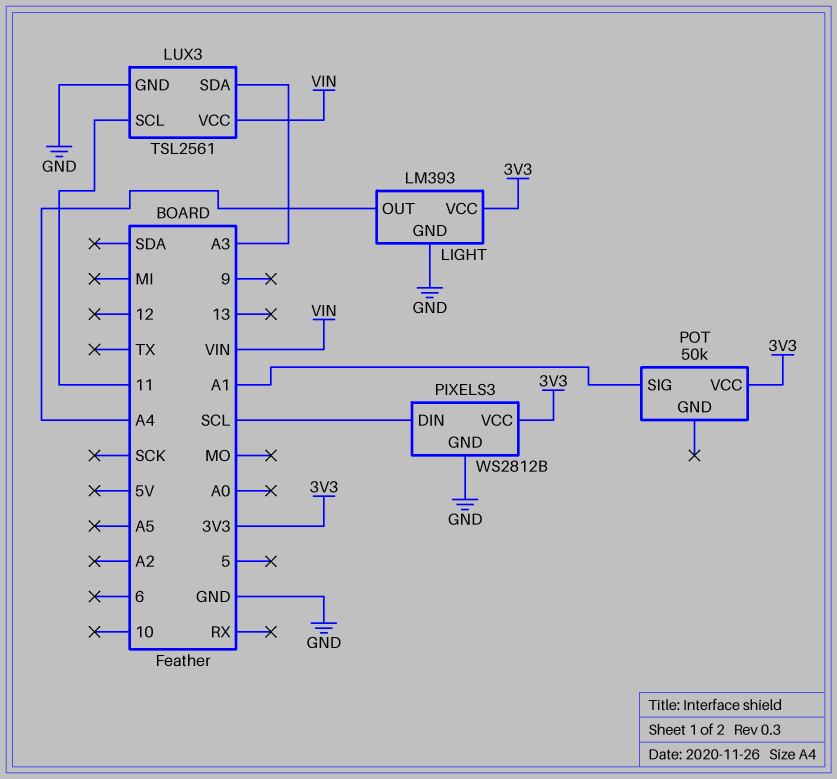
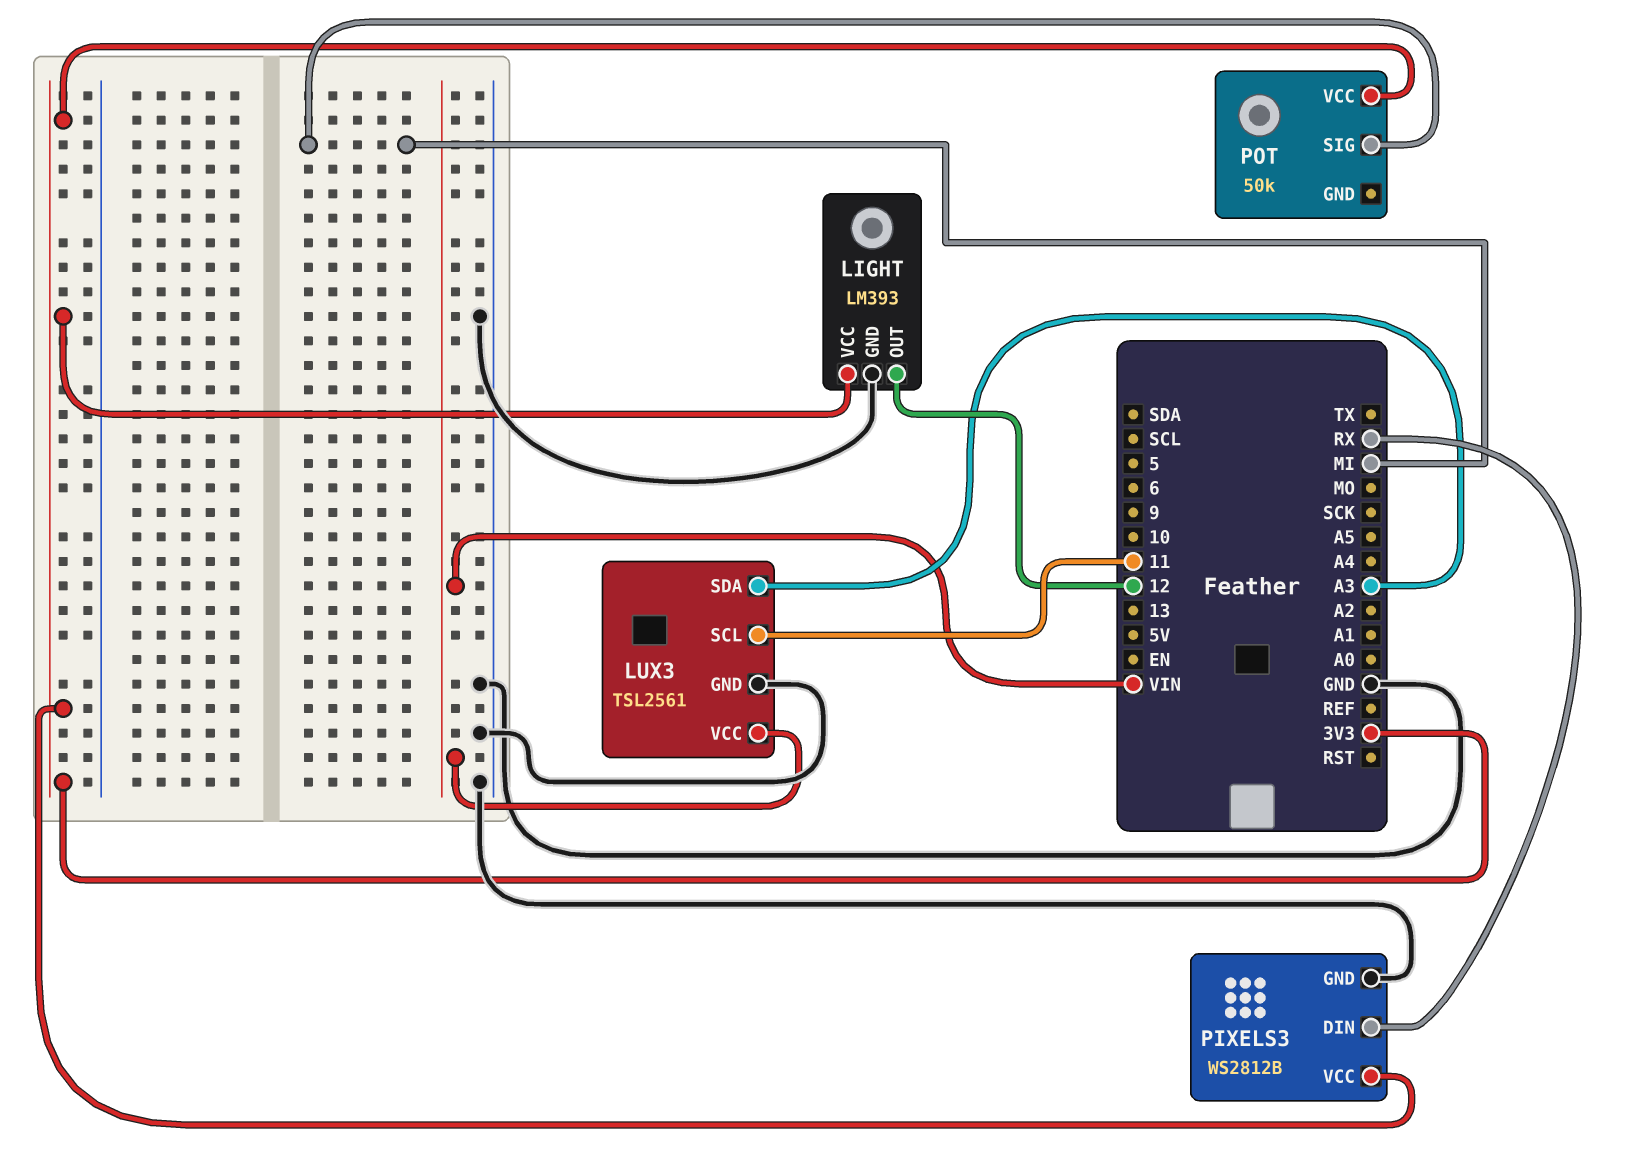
LIGHT pin OUT: A4 -> 12
PIXELS3 pin DIN: SCL -> RX
POT pin SIG: A1 -> MI

